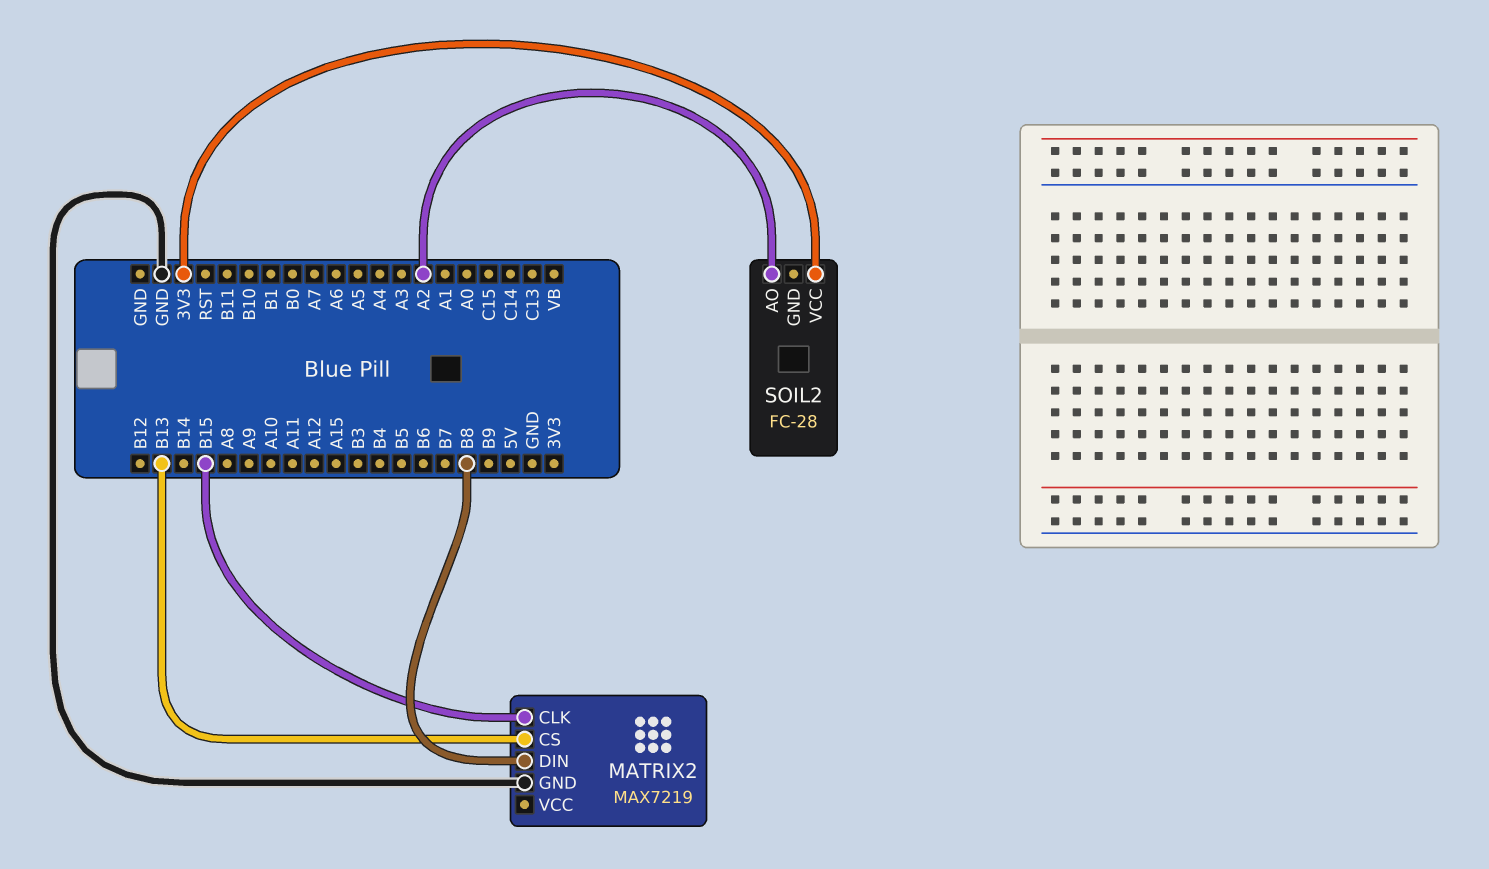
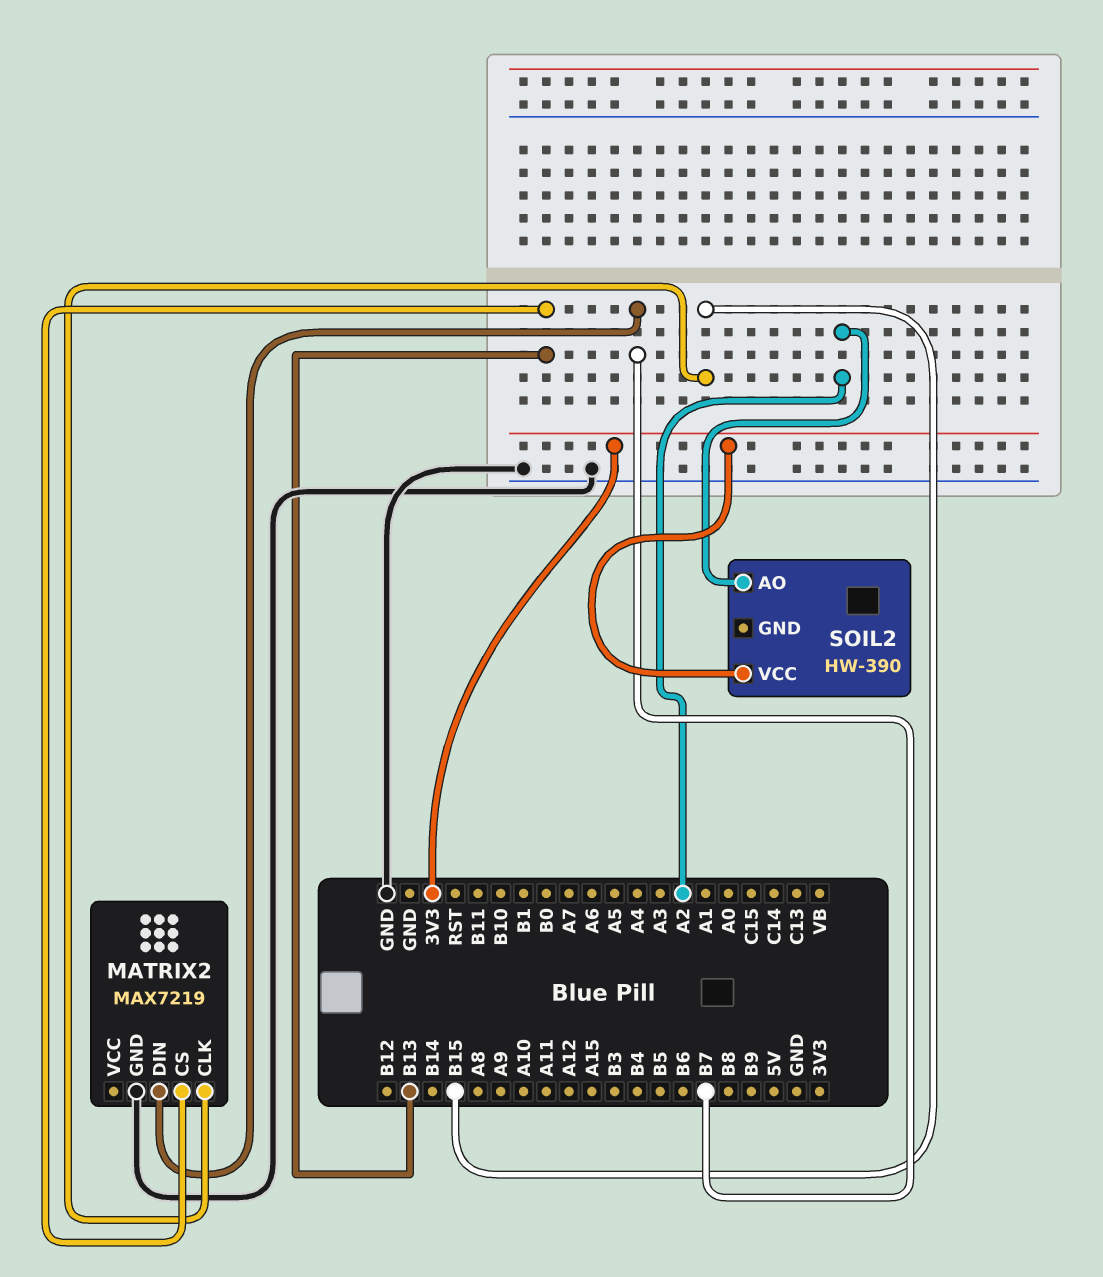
MATRIX2 pin DIN: B8 -> B7
SOIL2: FC-28 -> HW-390

